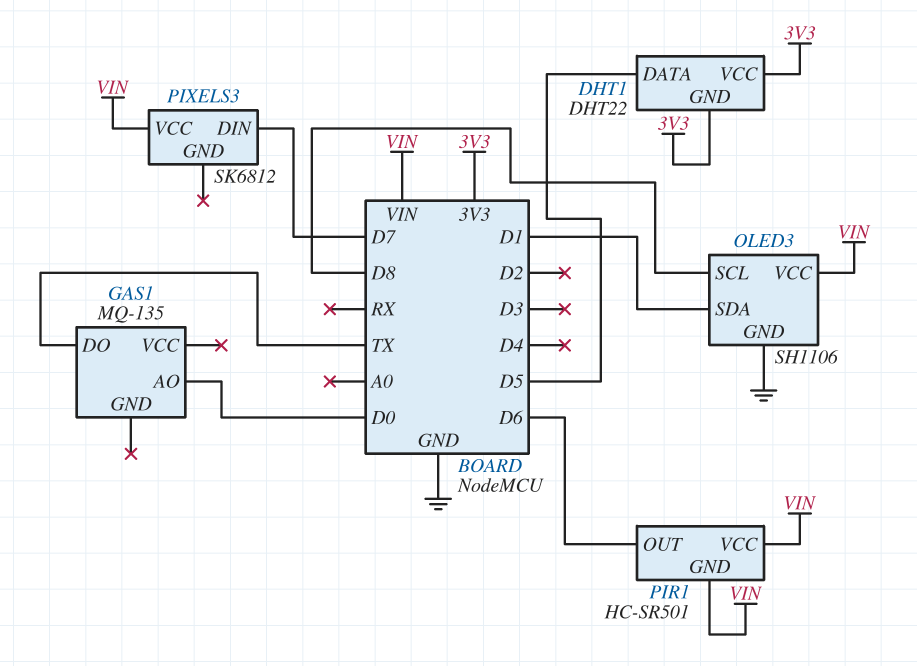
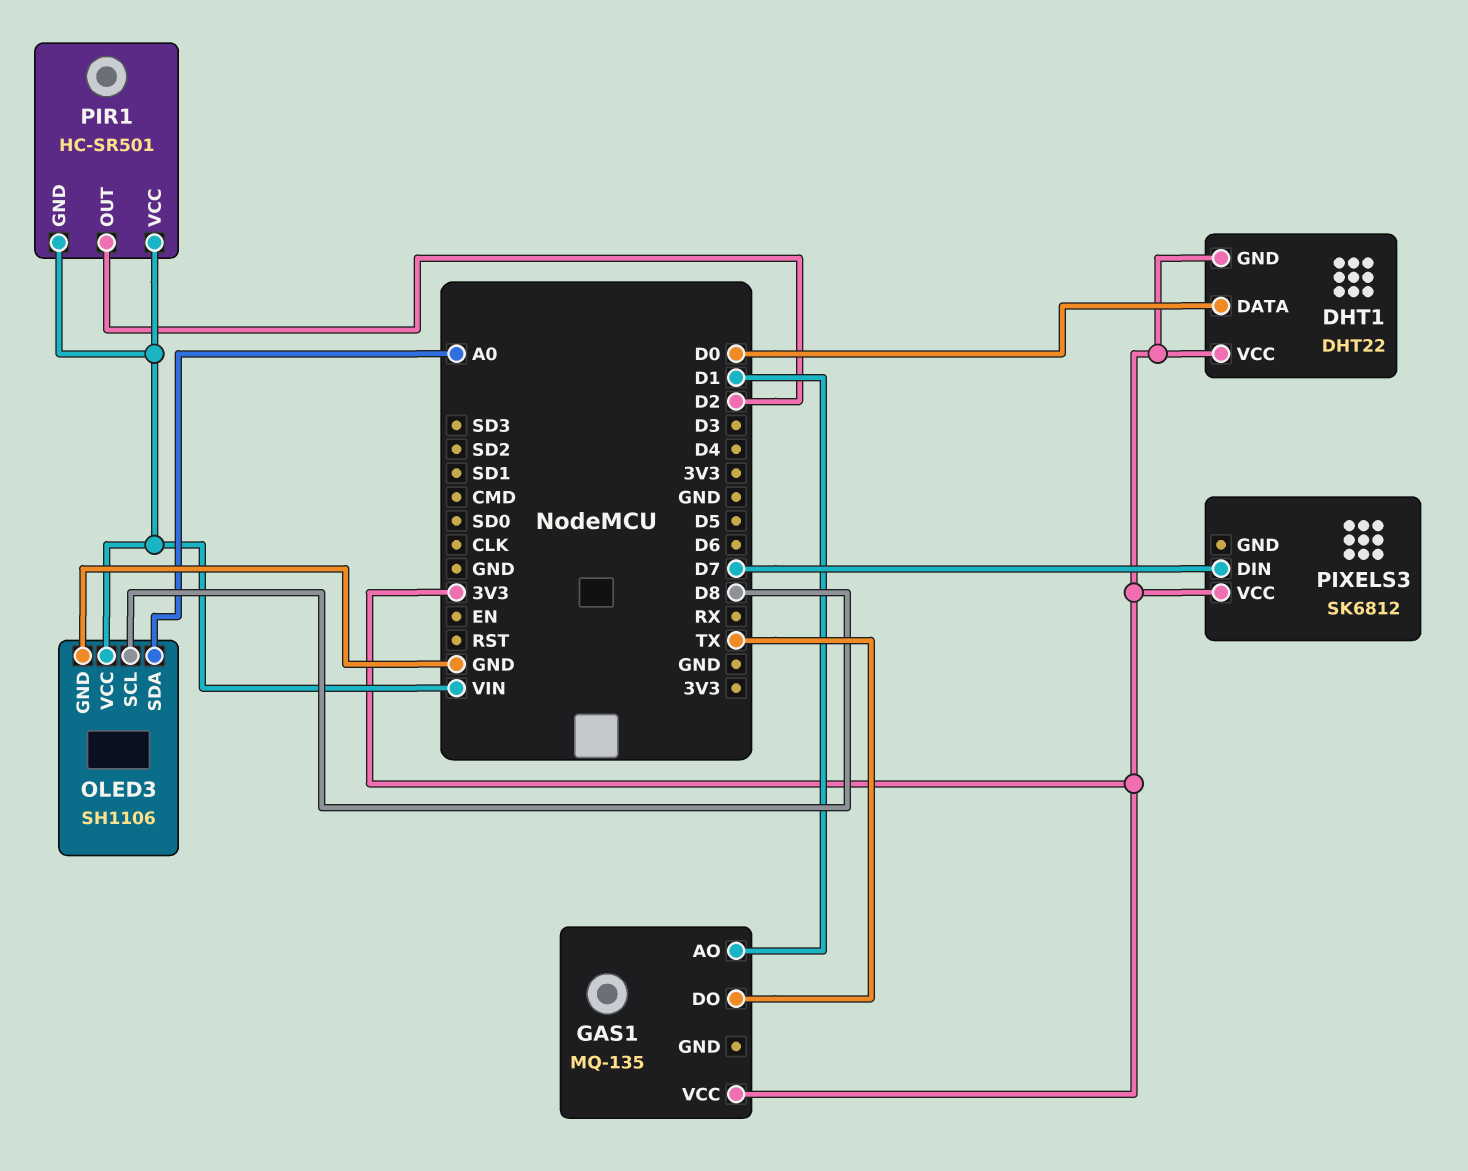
DHT1 pin DATA: D5 -> D0
GAS1 pin AO: D0 -> D1
GAS1 pin VCC: none -> 3V3
OLED3 pin SDA: D1 -> A0
PIR1 pin OUT: D6 -> D2
PIXELS3 pin VCC: VIN -> 3V3

